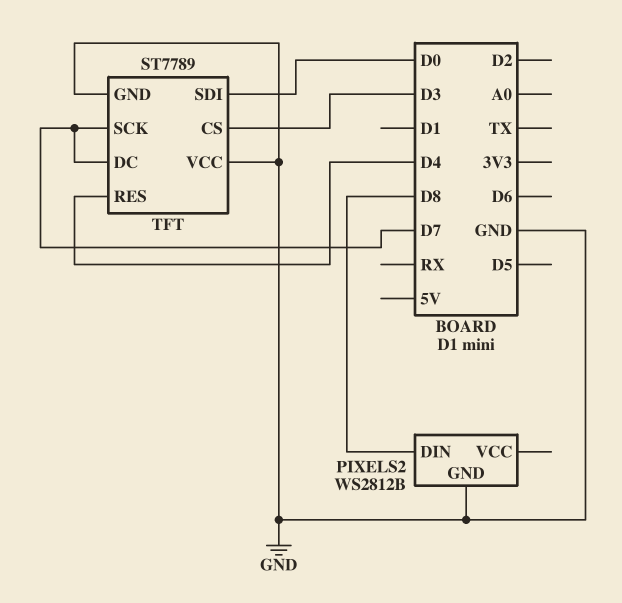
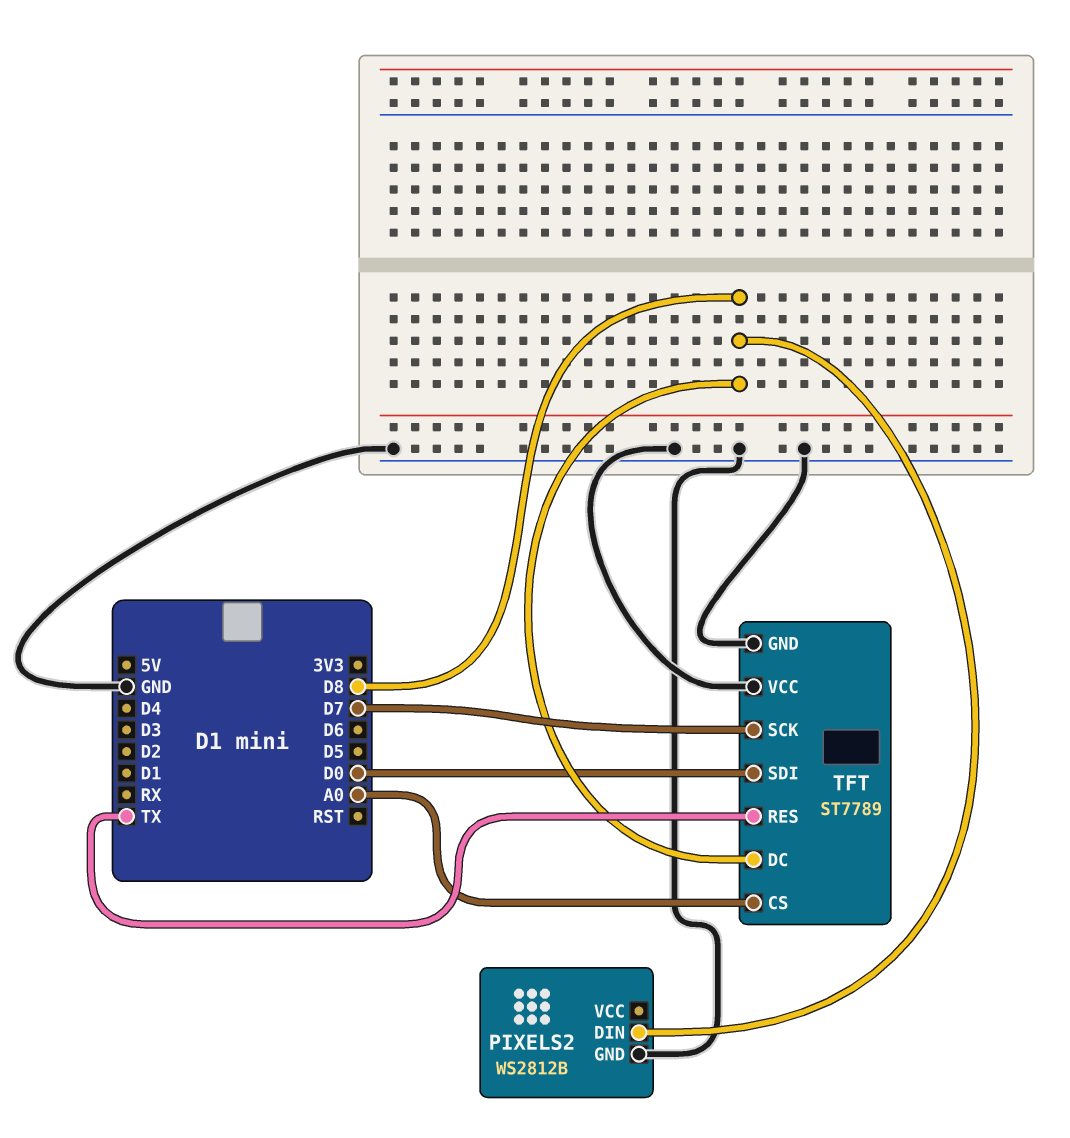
TFT pin CS: D3 -> A0
TFT pin DC: D7 -> D8
TFT pin RES: D4 -> TX

